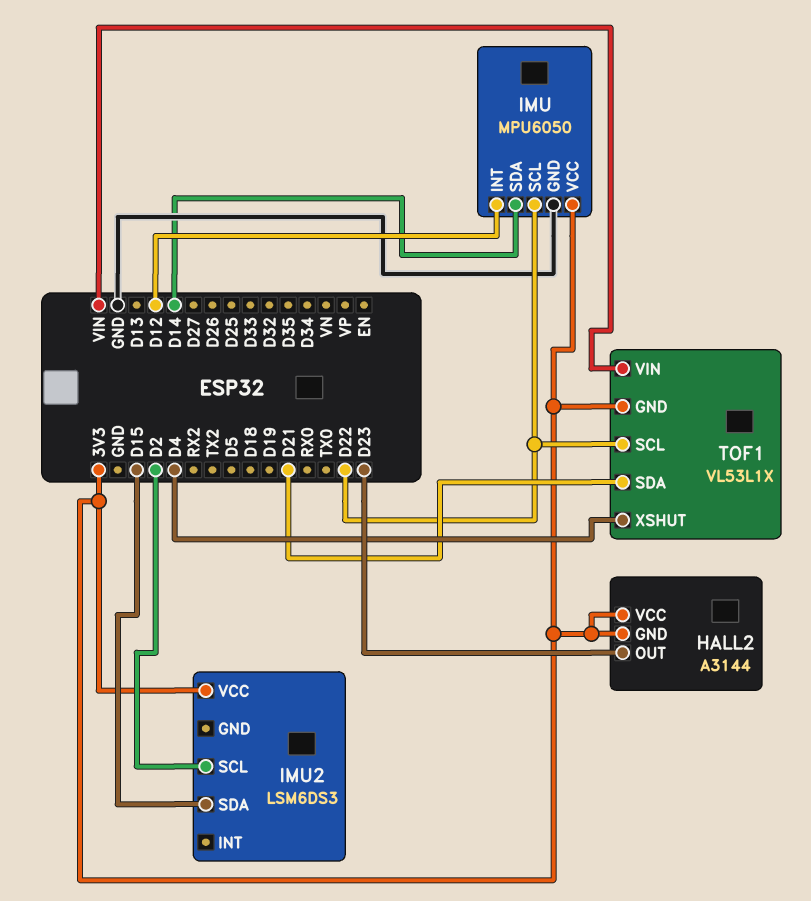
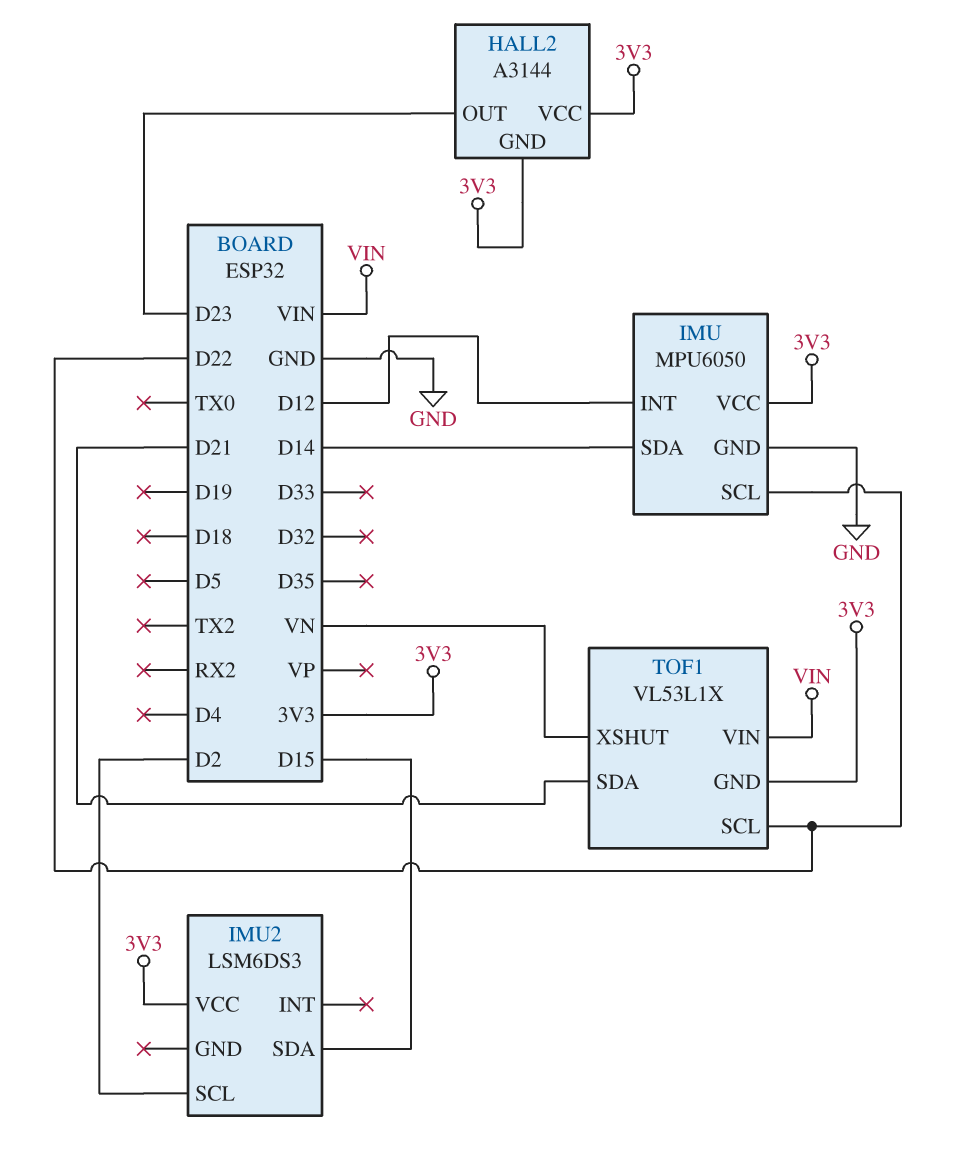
TOF1 pin XSHUT: D4 -> VN

